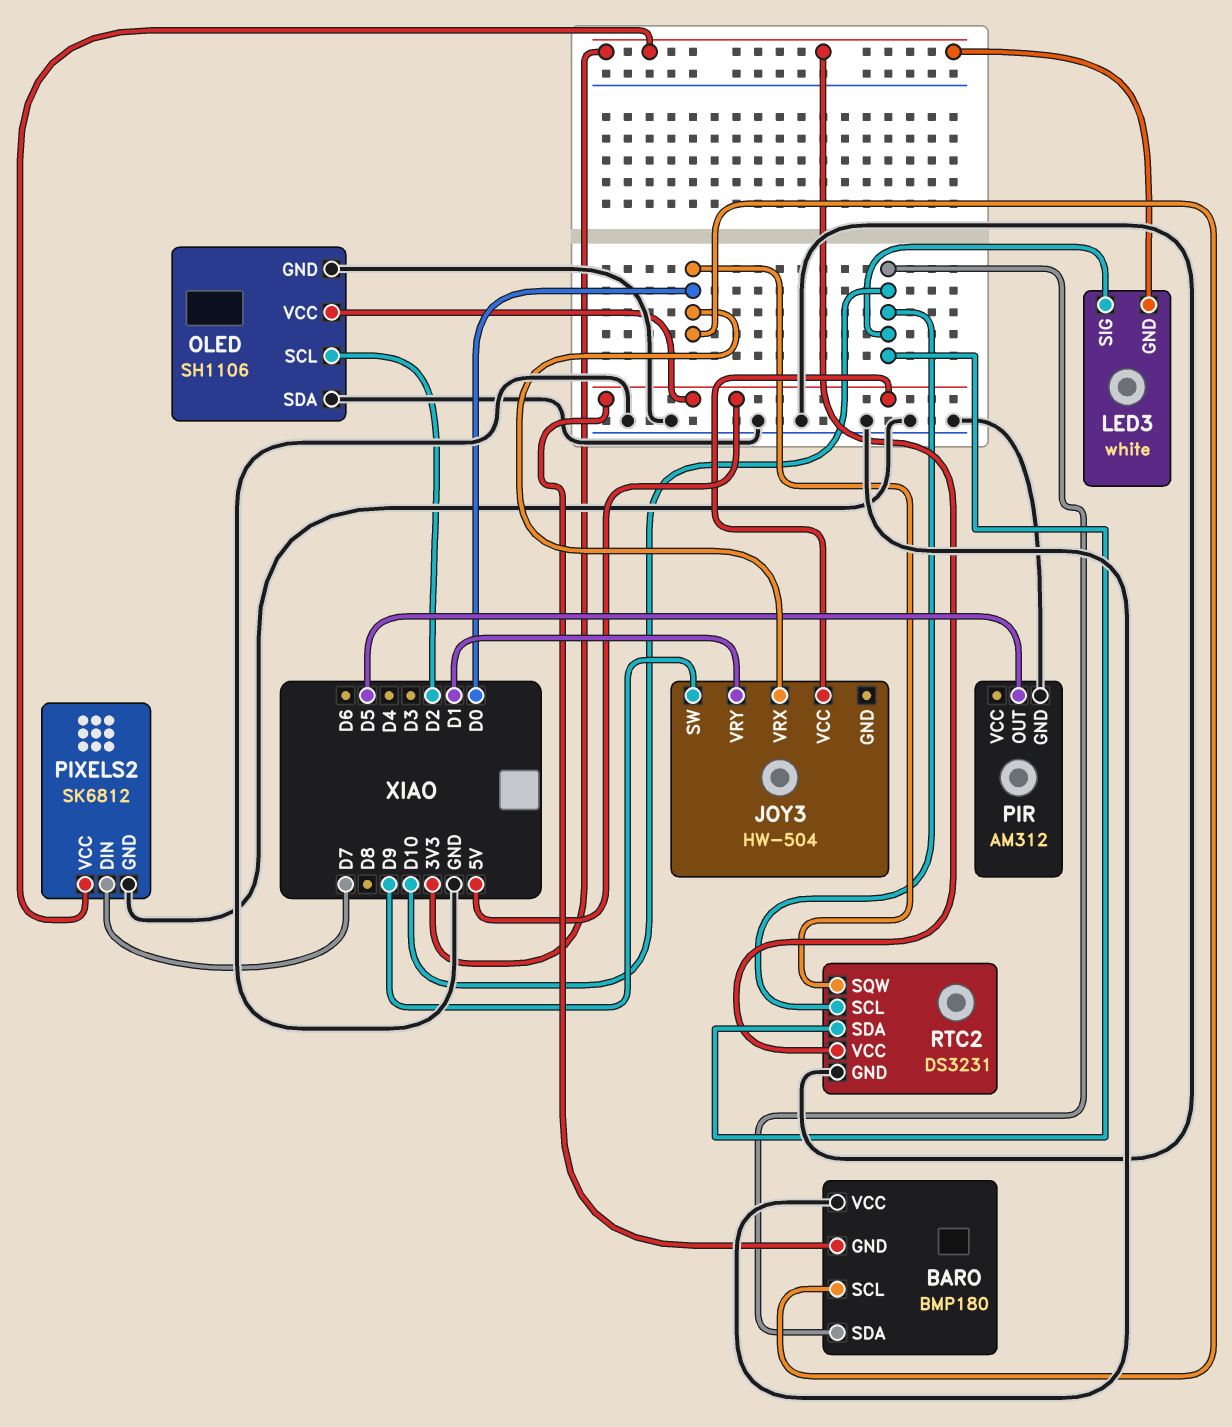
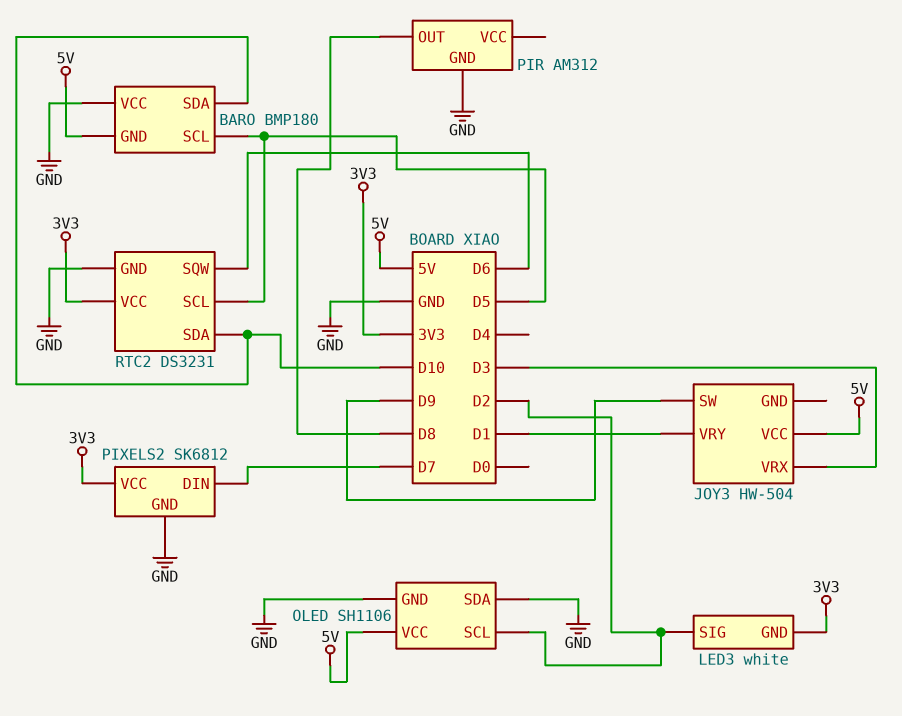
BARO pin SCL: D0 -> D5
JOY3 pin VRX: D0 -> D3
LED3 pin SIG: D10 -> D2
PIR pin OUT: D5 -> D8
RTC2 pin SCL: D10 -> D5
RTC2 pin SQW: D0 -> D6

